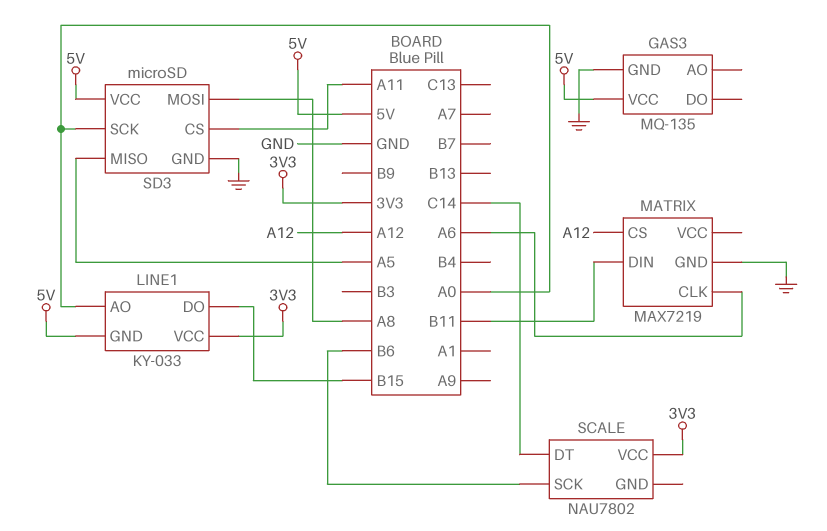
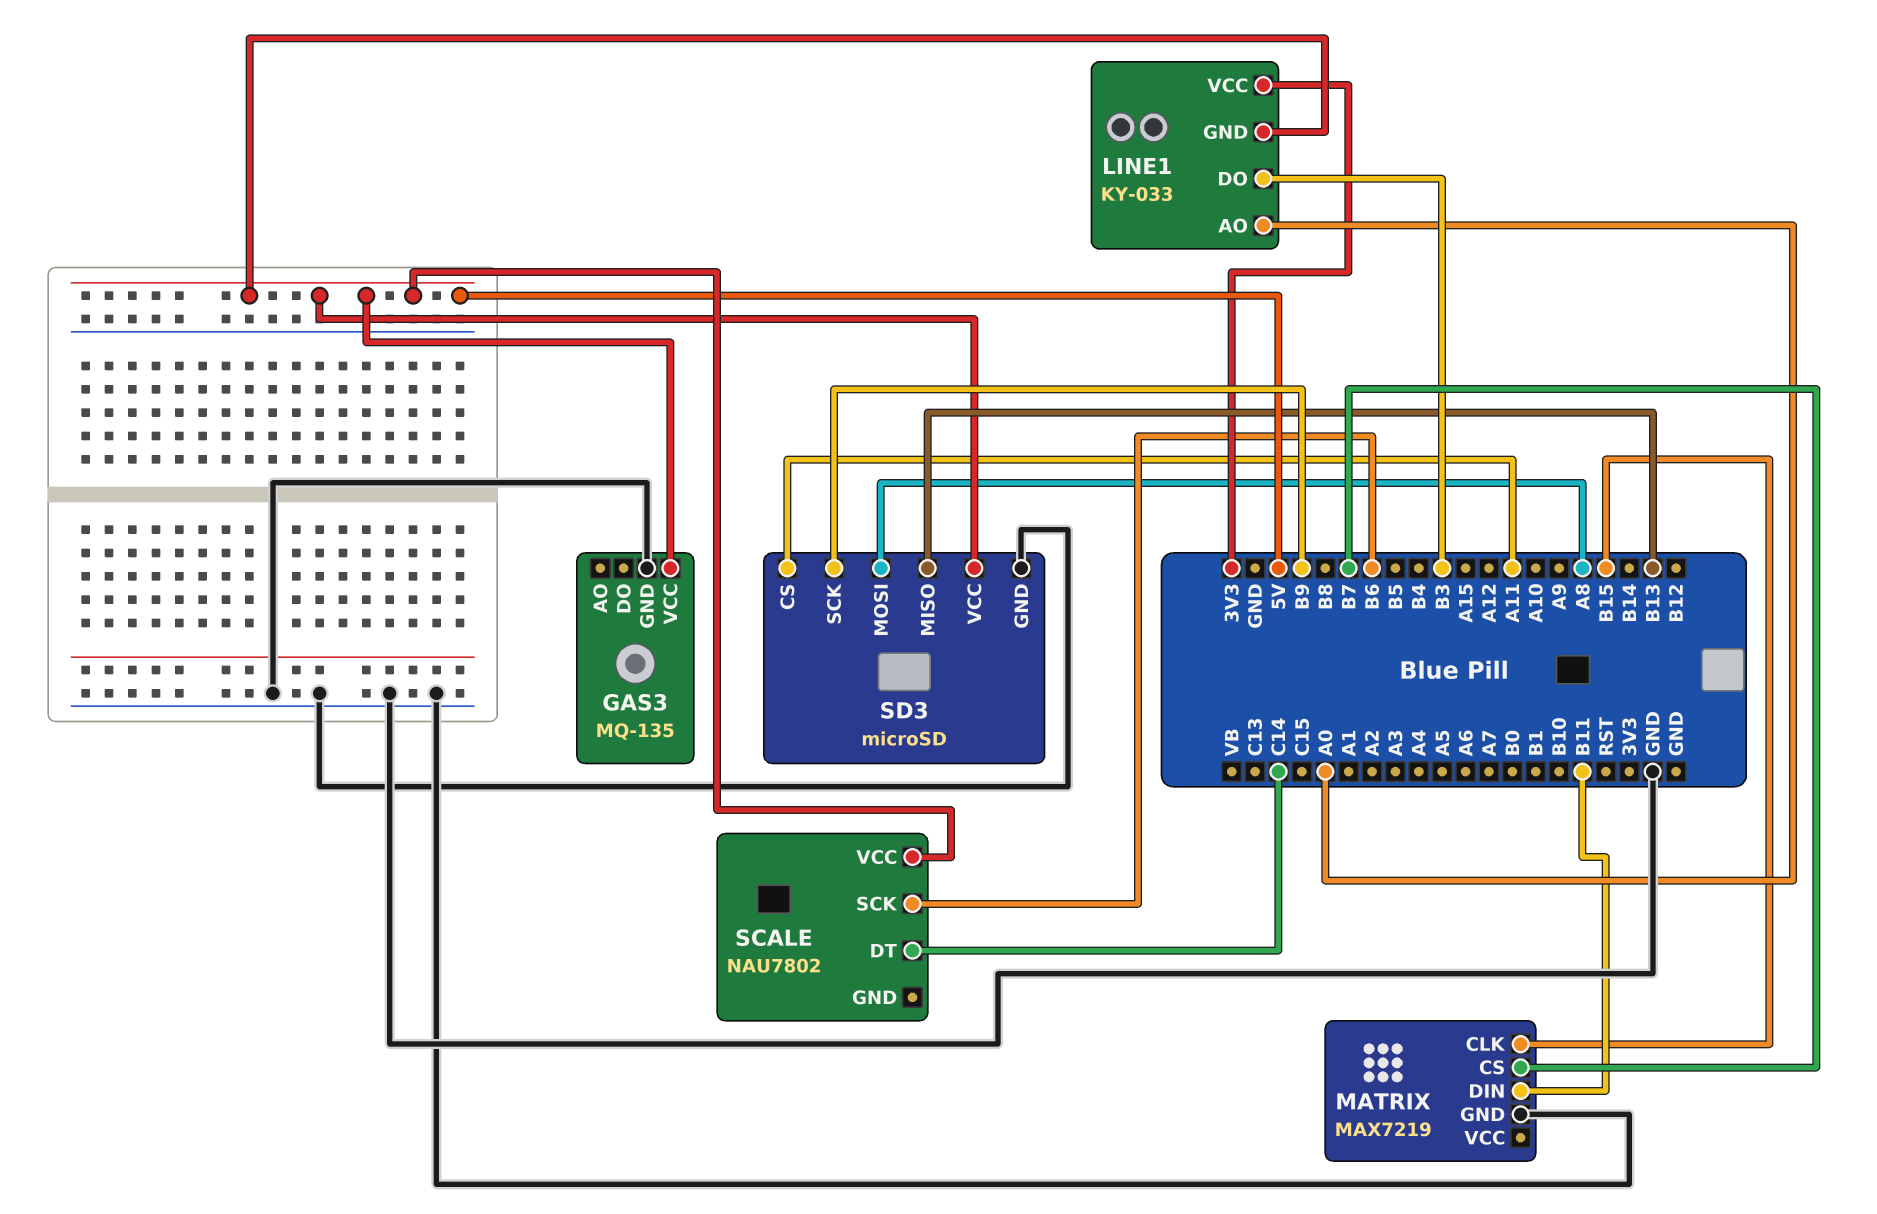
LINE1 pin DO: B15 -> B3
MATRIX pin CLK: A6 -> B15
MATRIX pin CS: A12 -> B7
SCALE pin VCC: 3V3 -> 5V
SD3 pin MISO: A5 -> B13
SD3 pin SCK: A0 -> B9

